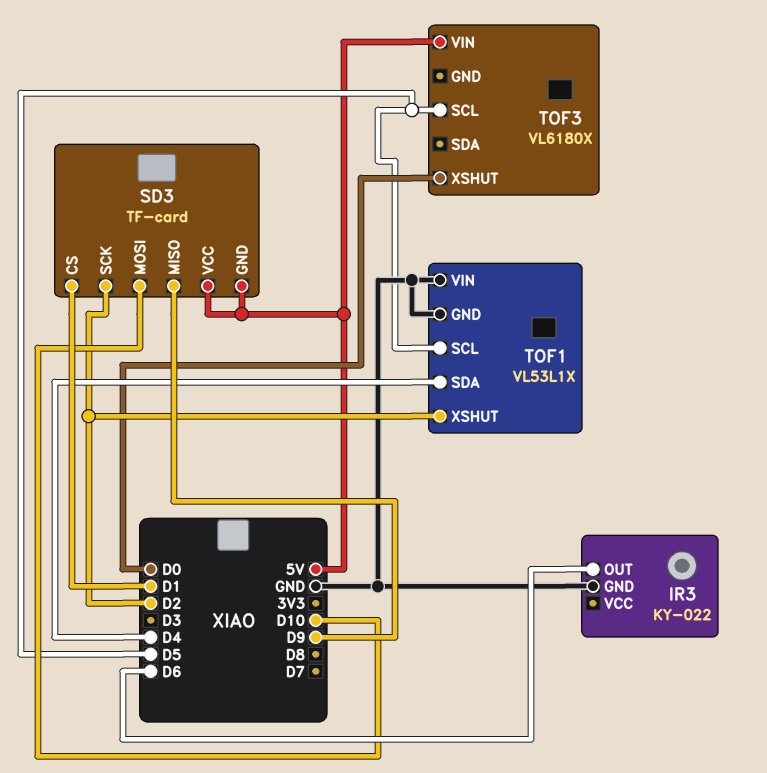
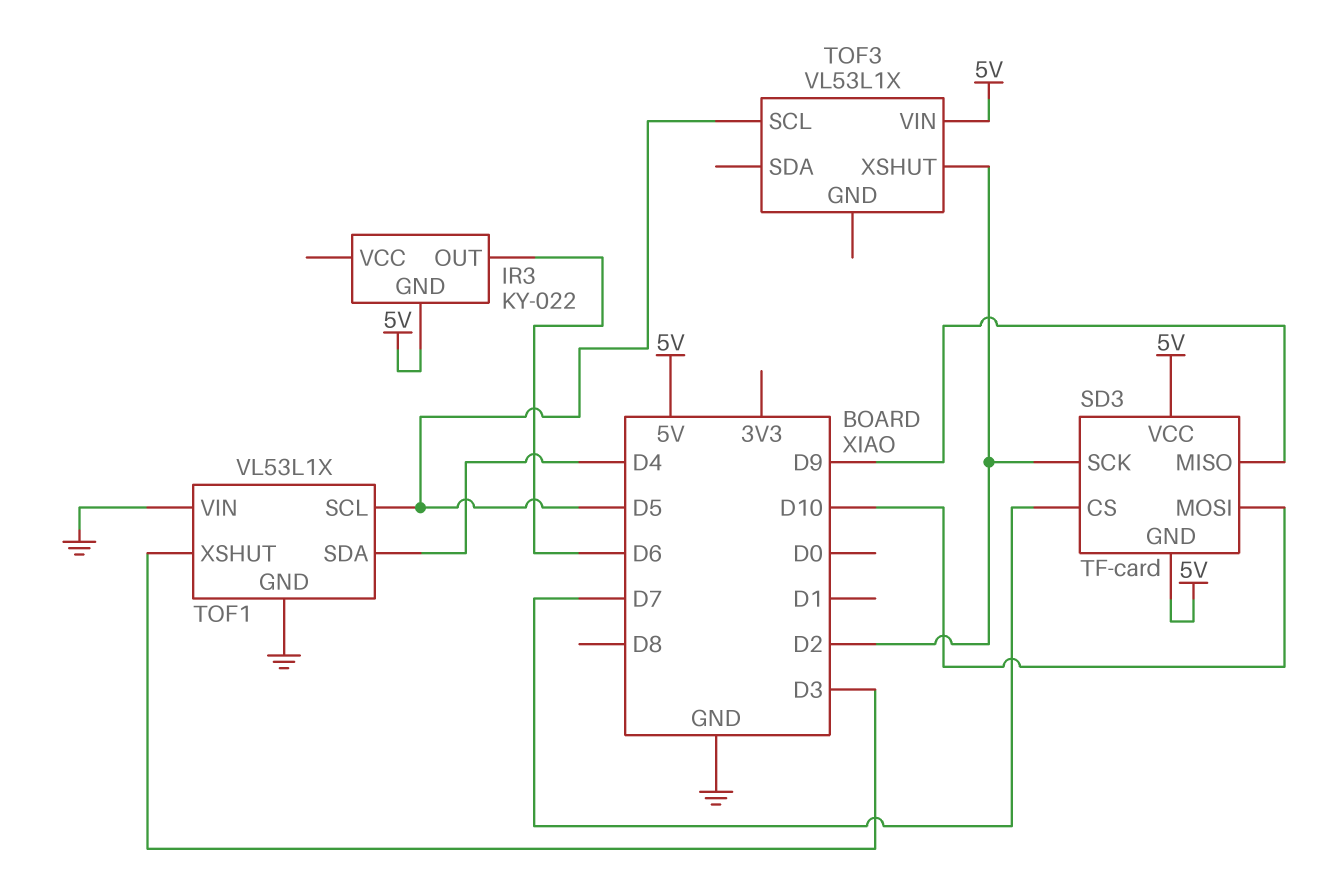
IR3 pin GND: GND -> 5V
SD3 pin CS: D1 -> D7
TOF1 pin XSHUT: D2 -> D3
TOF3: VL6180X -> VL53L1X
TOF3 pin XSHUT: D0 -> D2

